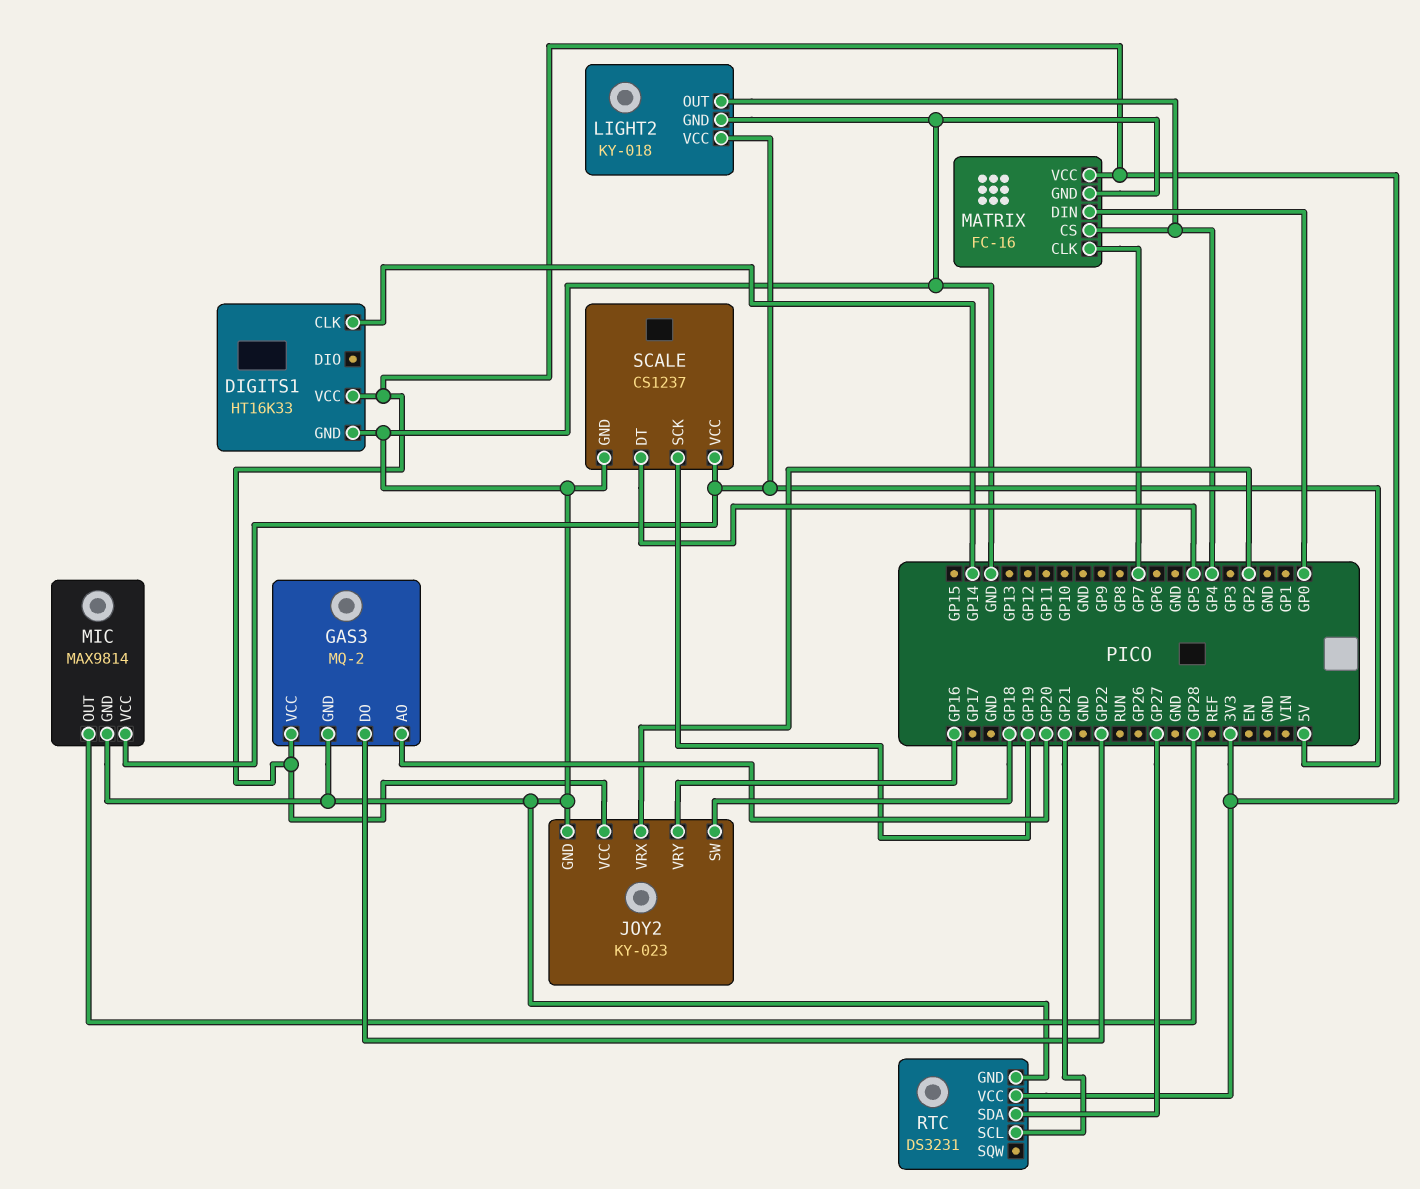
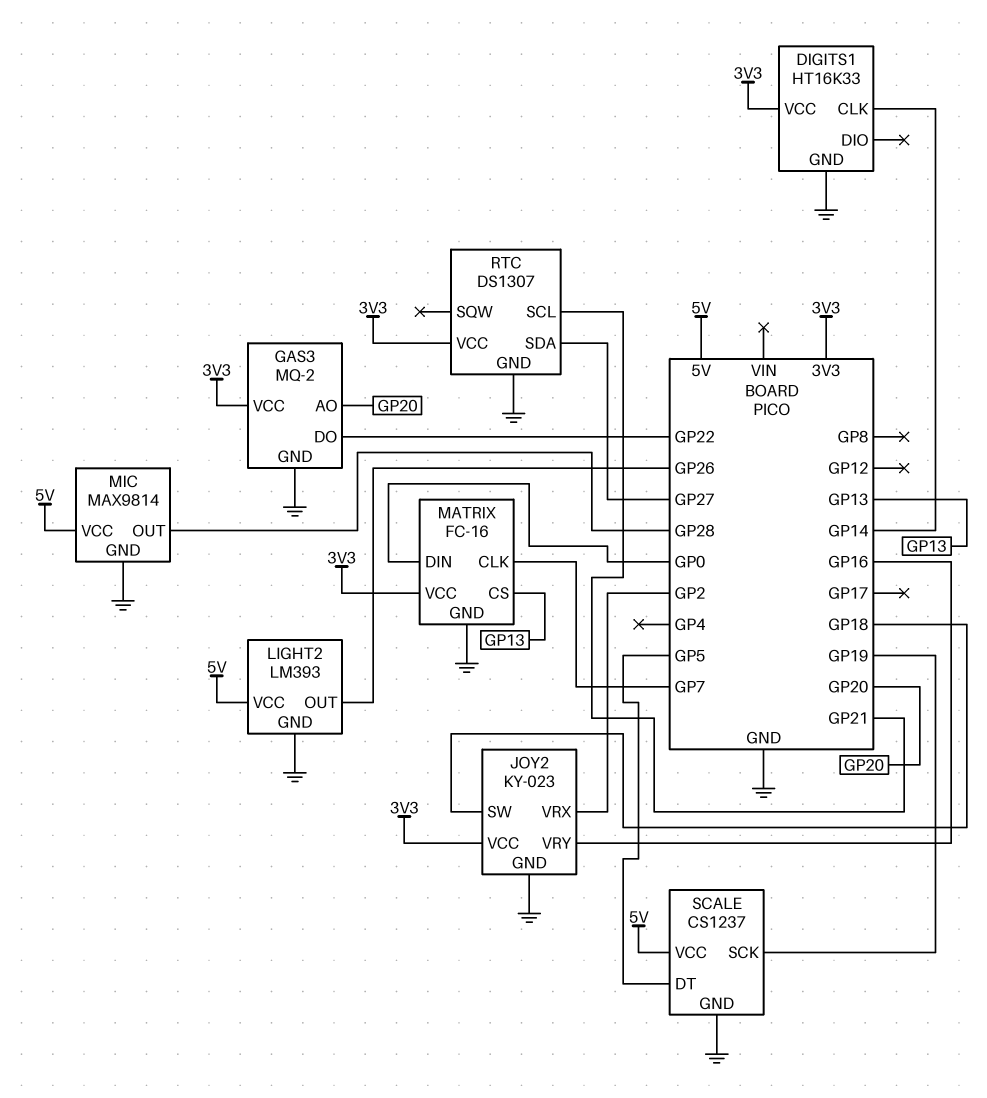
LIGHT2: KY-018 -> LM393
LIGHT2 pin OUT: GP4 -> GP26
MATRIX pin CS: GP4 -> GP13
RTC: DS3231 -> DS1307

